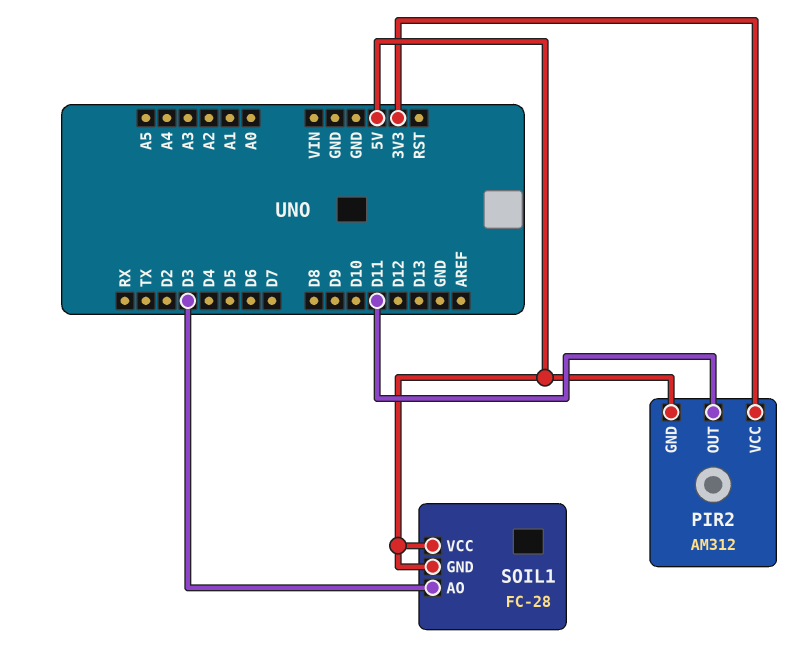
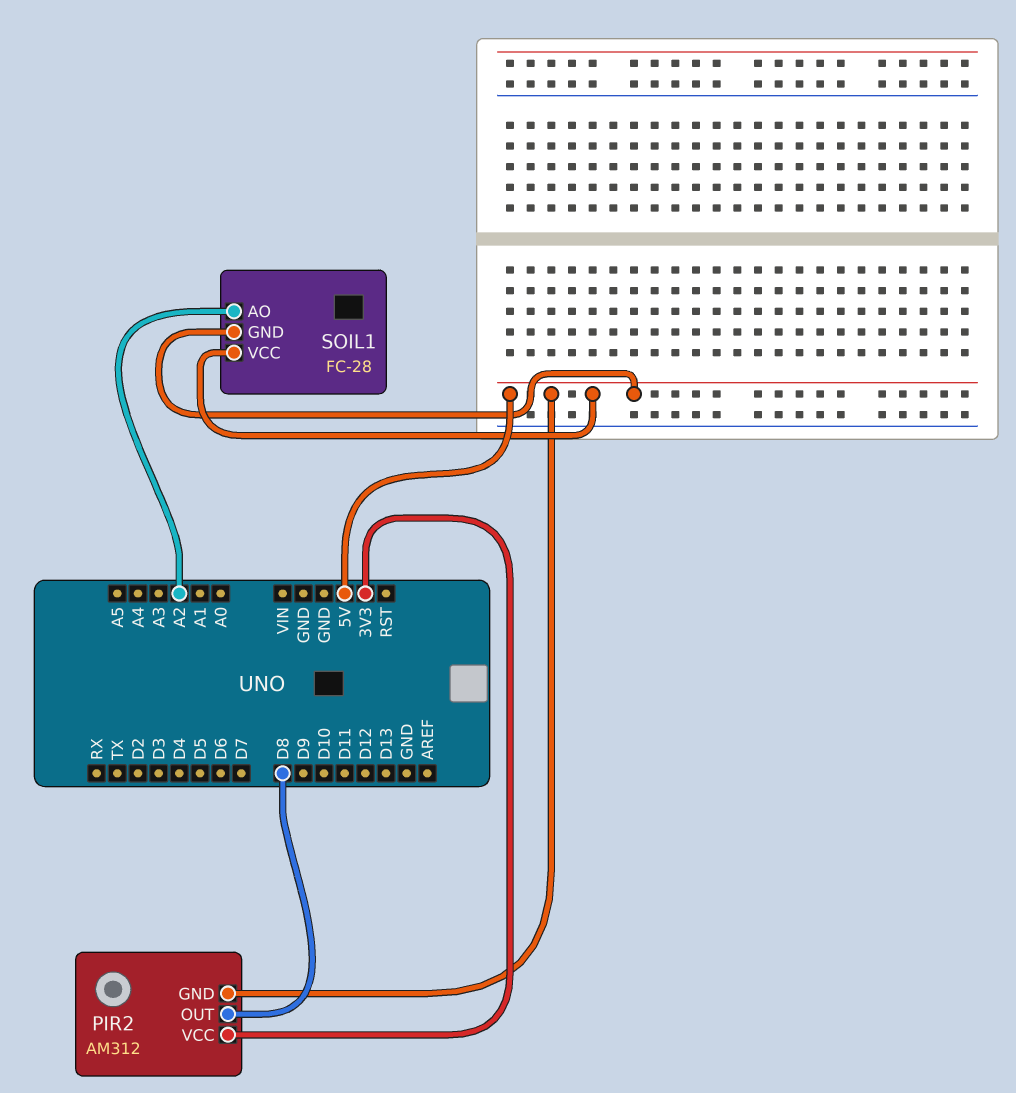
PIR2 pin OUT: D11 -> D8
SOIL1 pin AO: D3 -> A2

